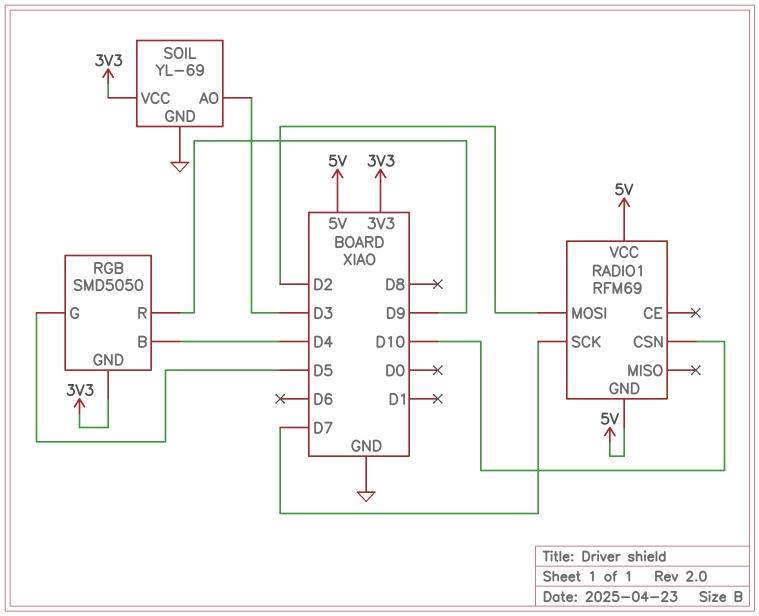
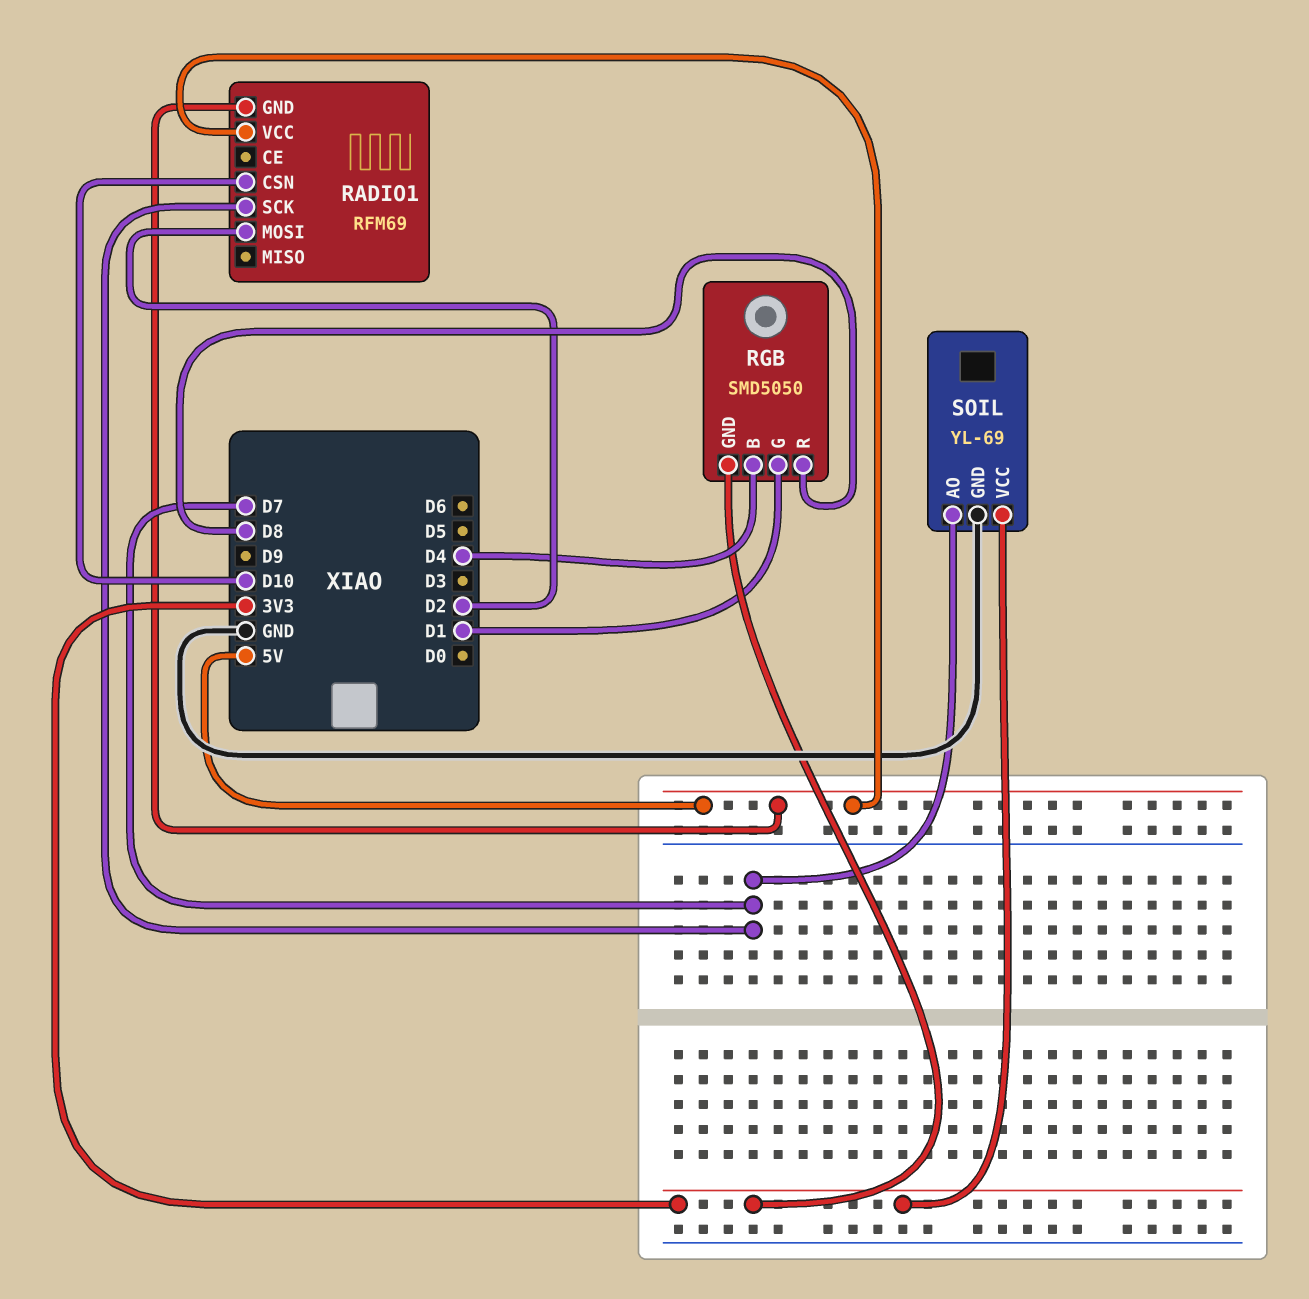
RGB pin G: D5 -> D1
RGB pin R: D9 -> D8
SOIL pin AO: D3 -> D7

